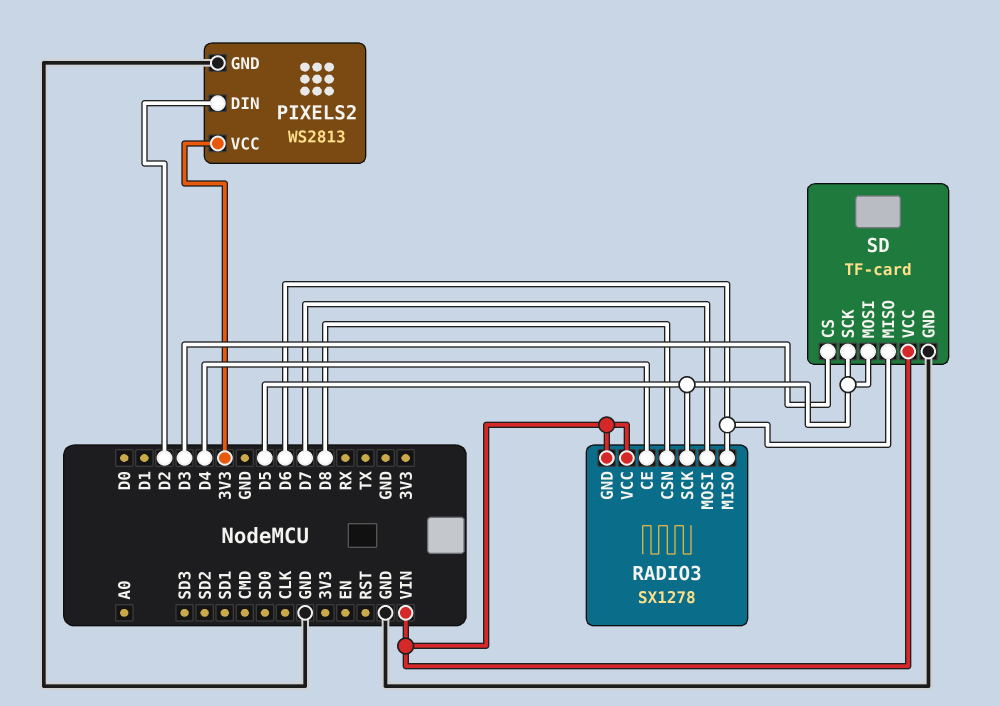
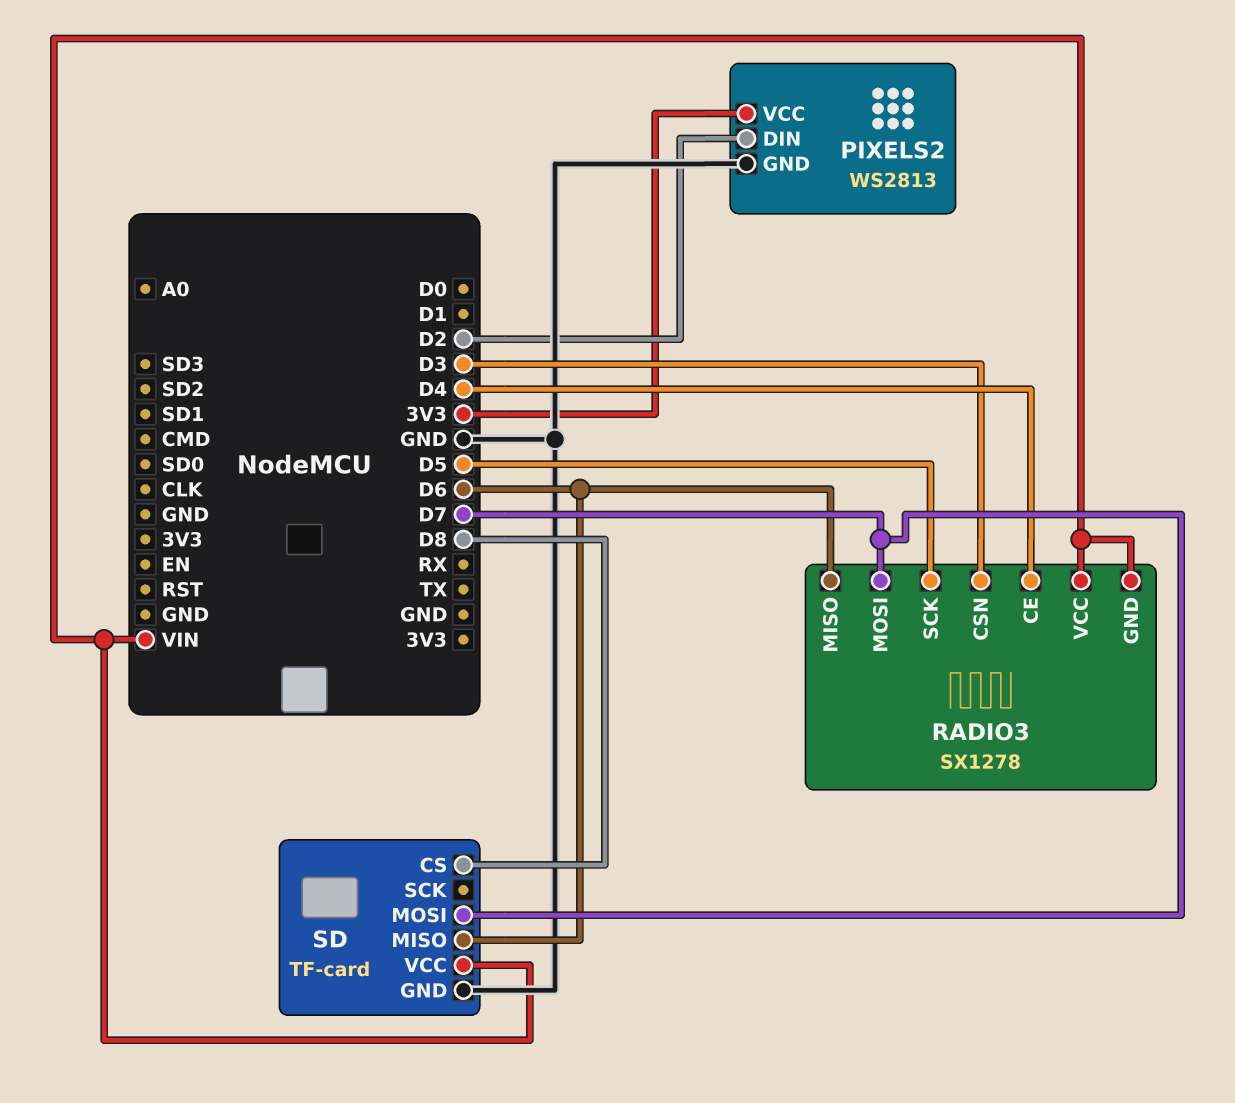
RADIO3 pin CSN: D8 -> D3
SD pin CS: D3 -> D8
SD pin MOSI: D5 -> D7
SD pin SCK: D5 -> none

